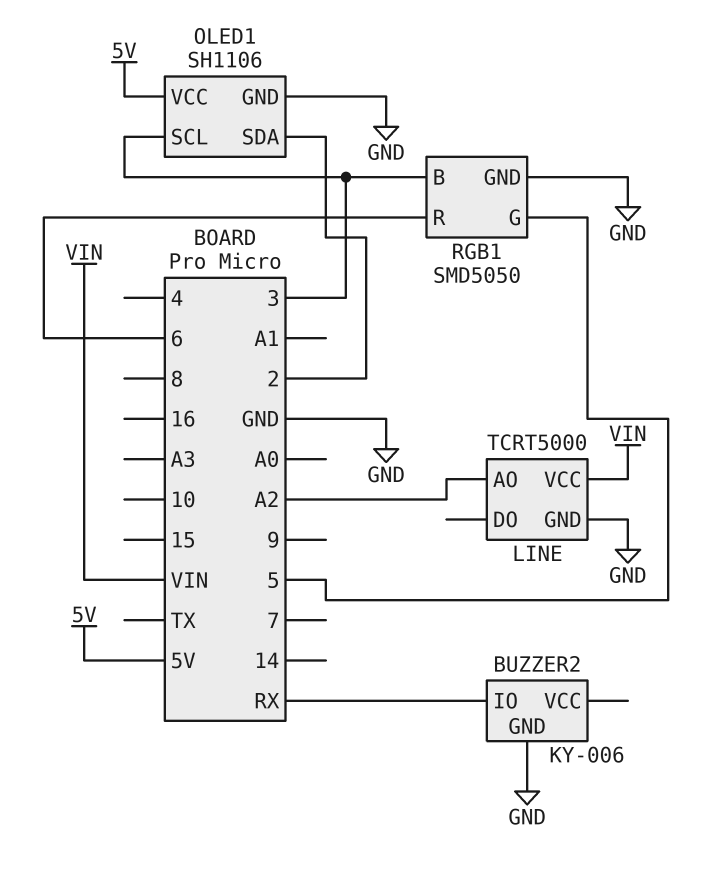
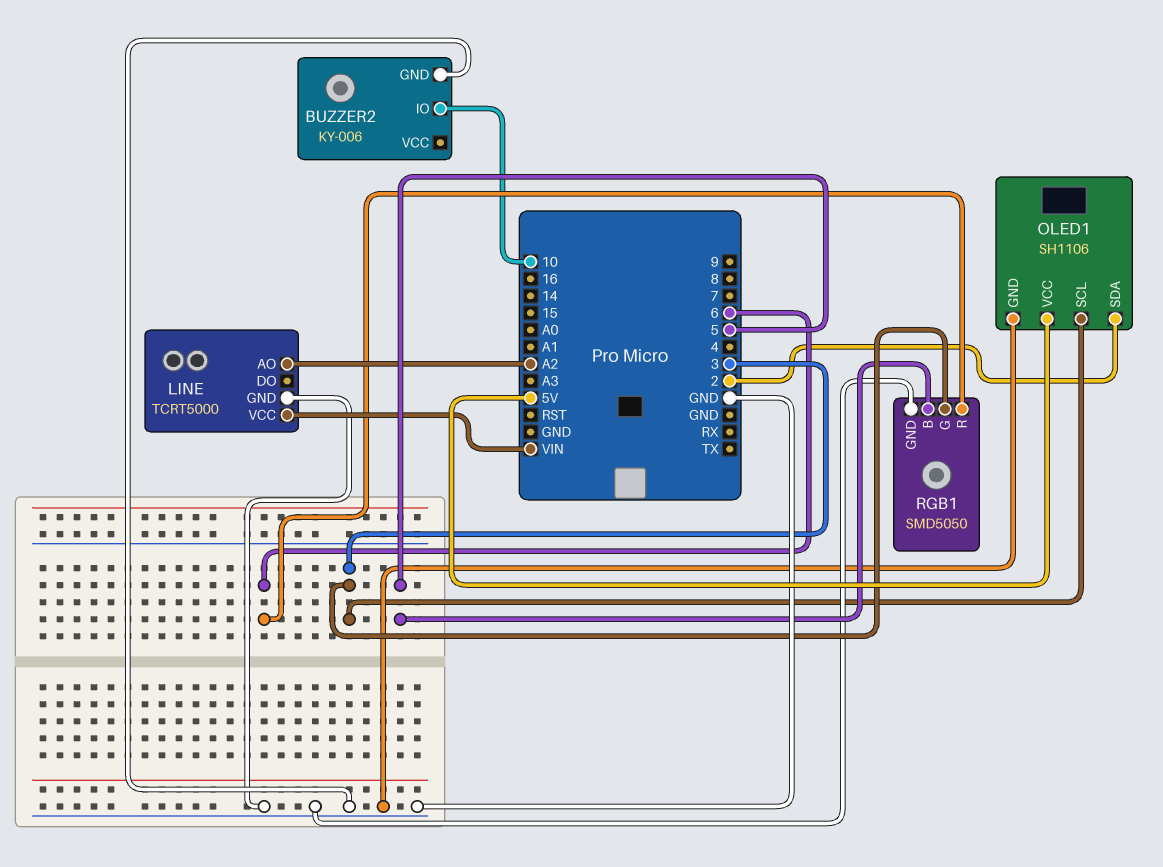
BUZZER2 pin IO: RX -> 10
RGB1 pin B: 3 -> 5
RGB1 pin G: 5 -> 3

